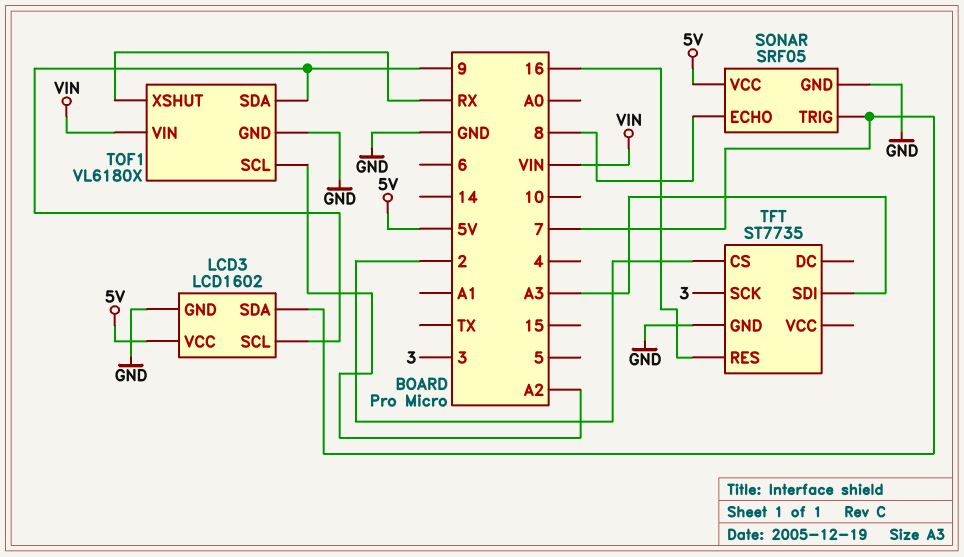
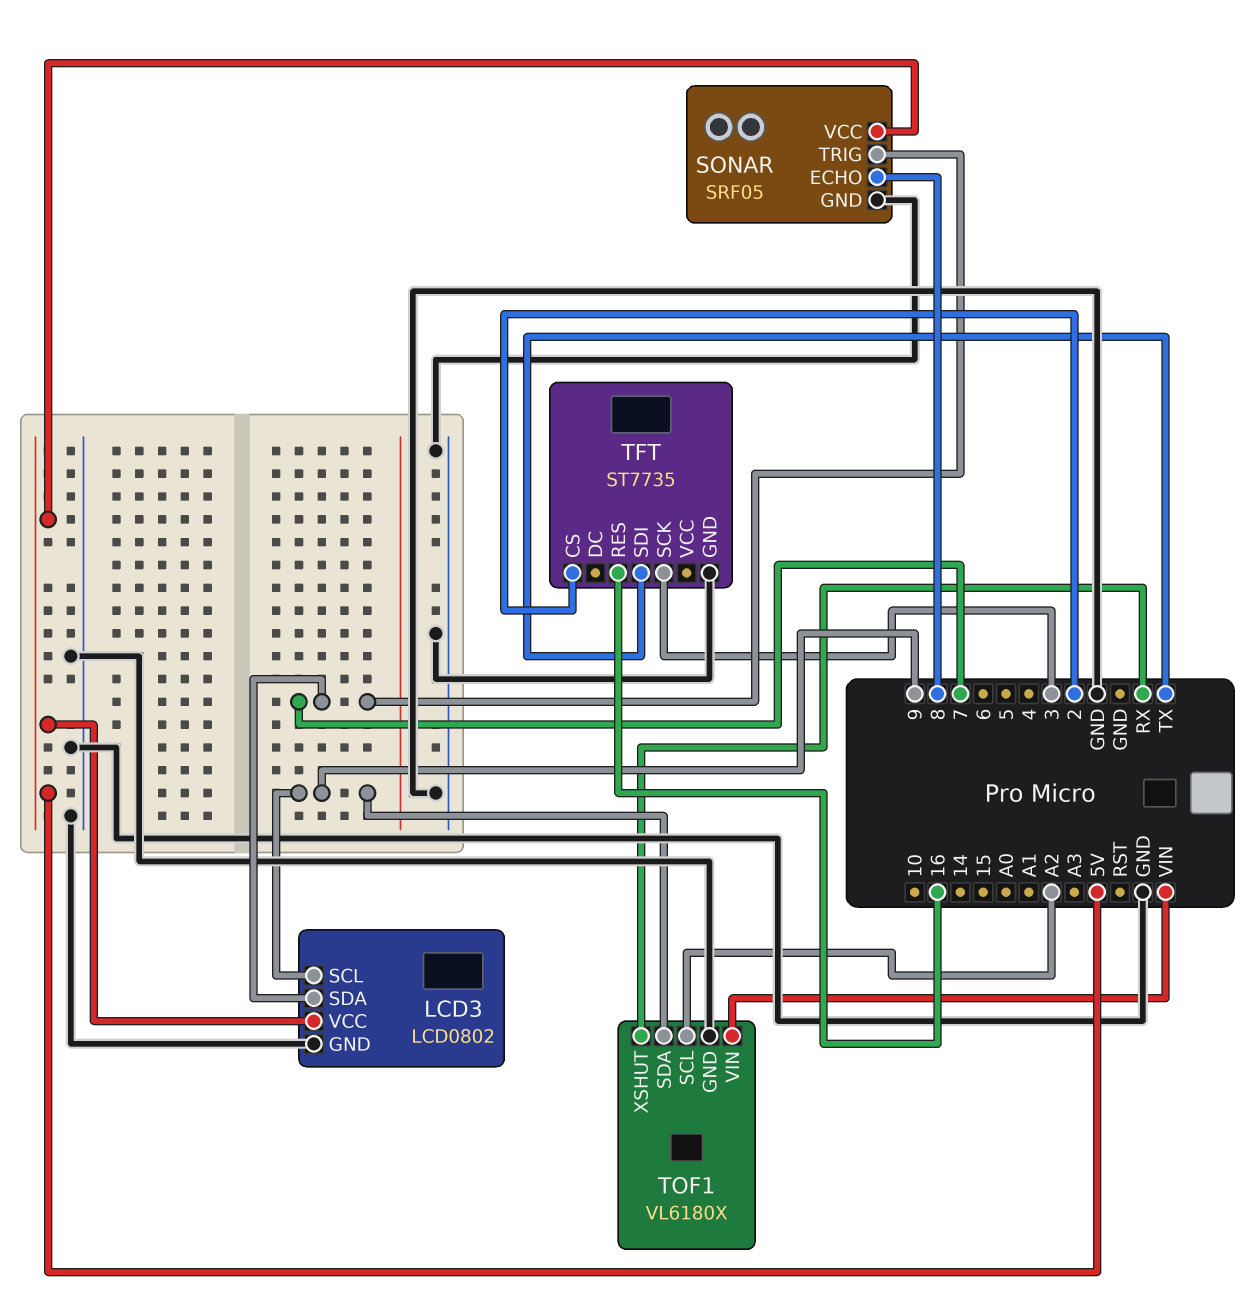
LCD3: LCD1602 -> LCD0802
TFT pin SDI: A3 -> TX

